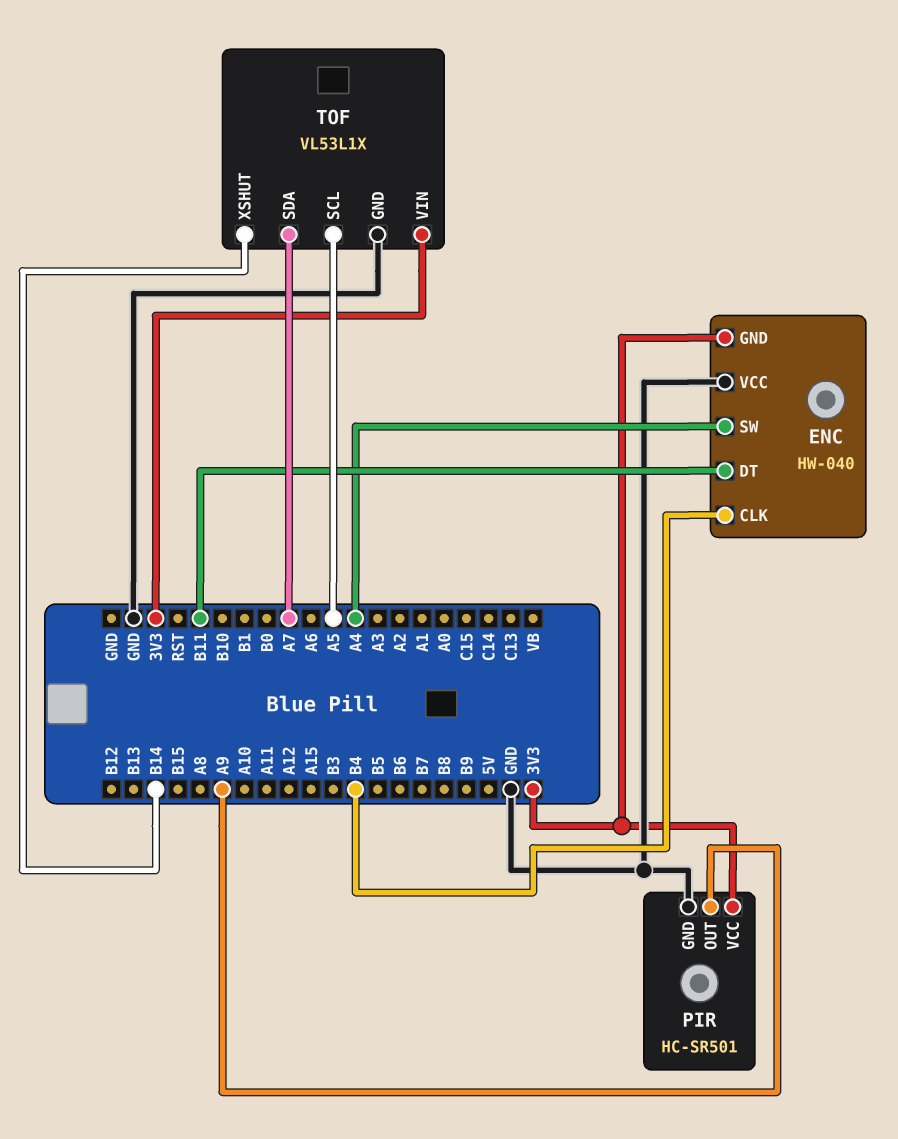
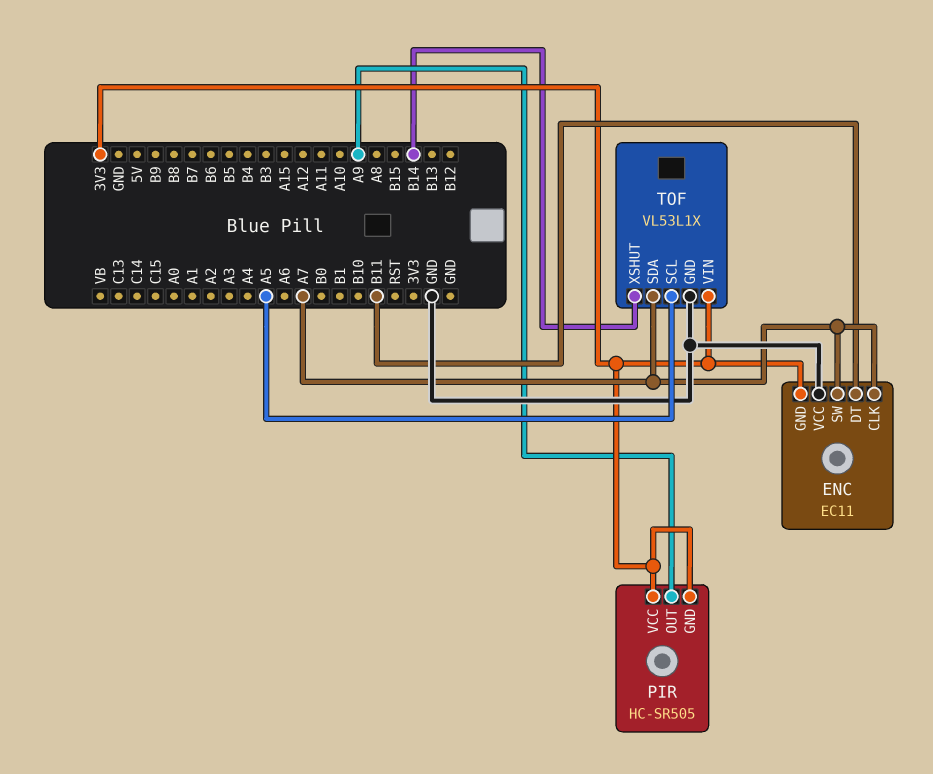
ENC: HW-040 -> EC11
ENC pin CLK: B4 -> A7
ENC pin SW: A4 -> A7
PIR: HC-SR501 -> HC-SR505
PIR pin GND: GND -> 3V3

